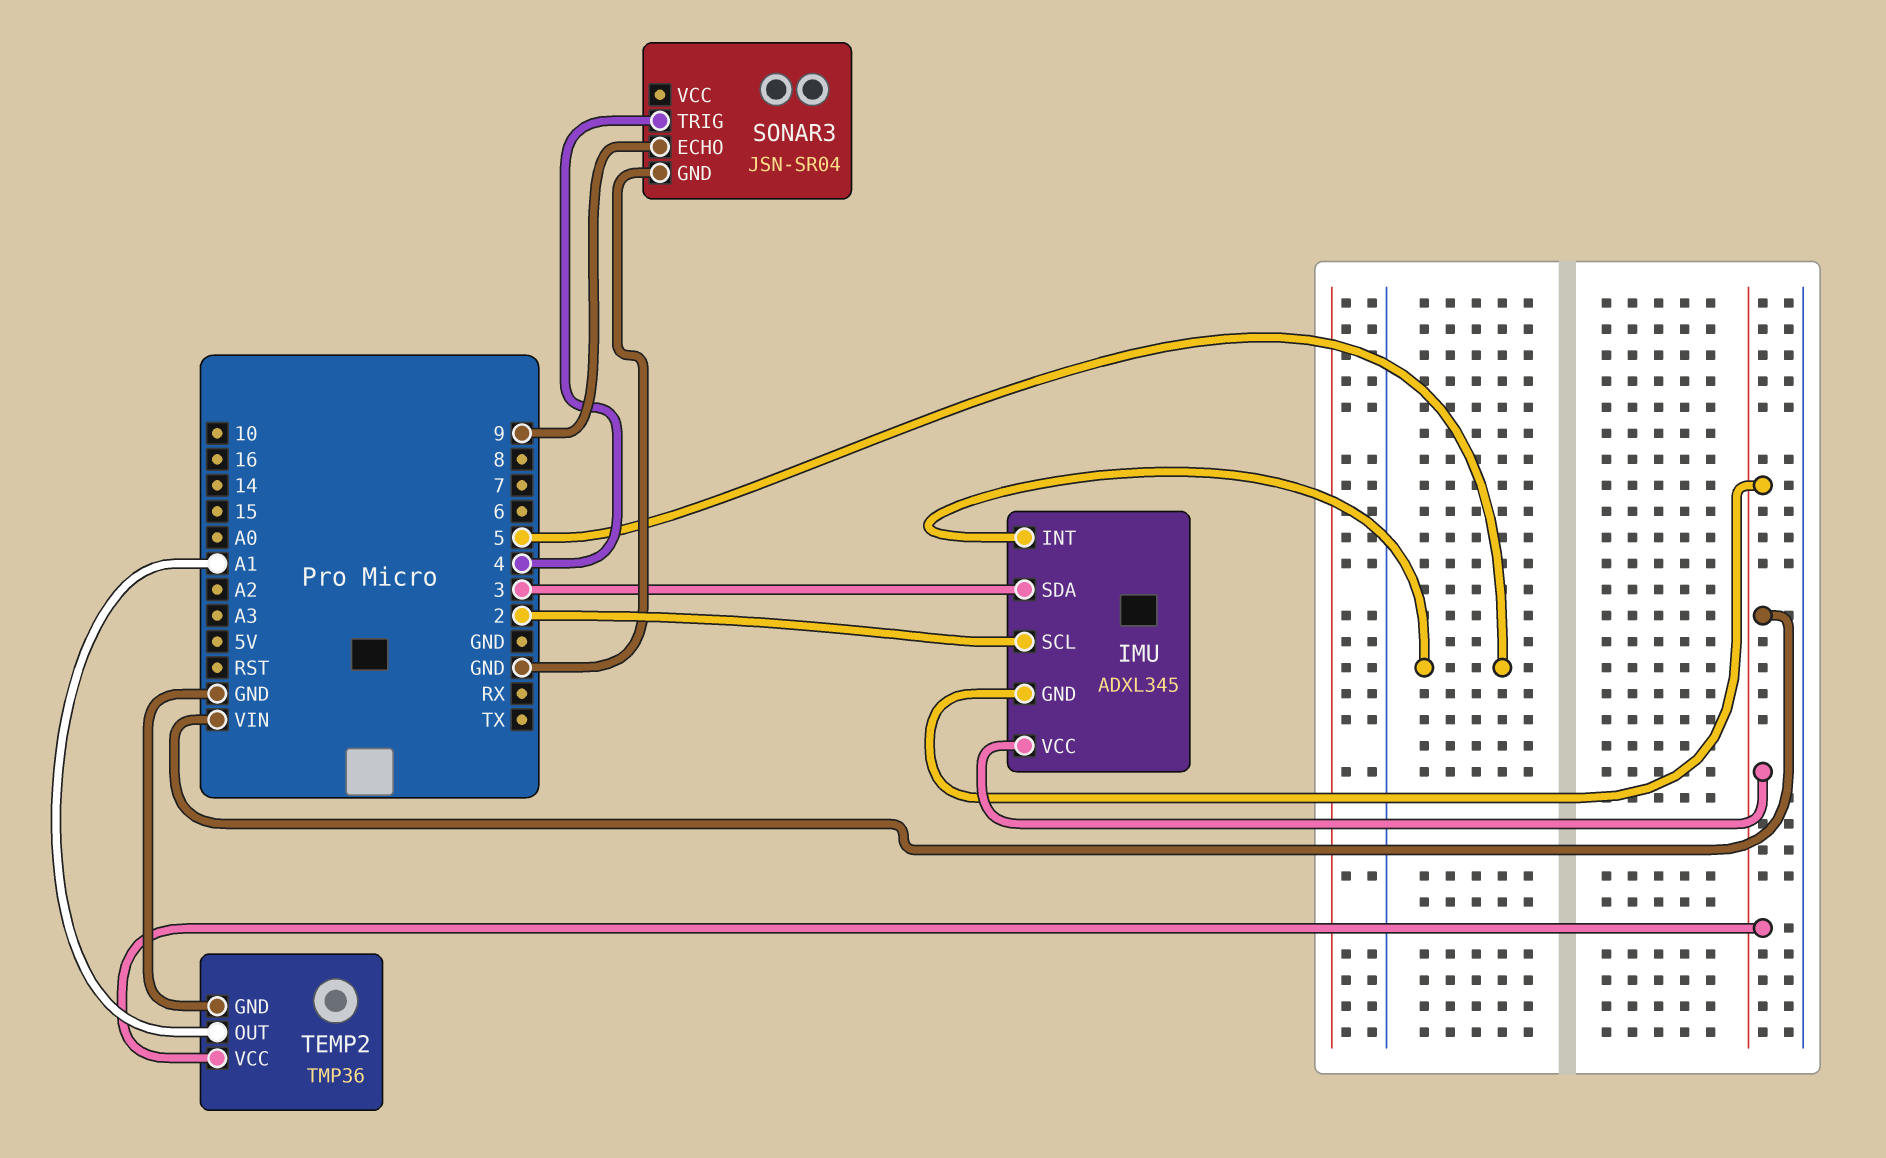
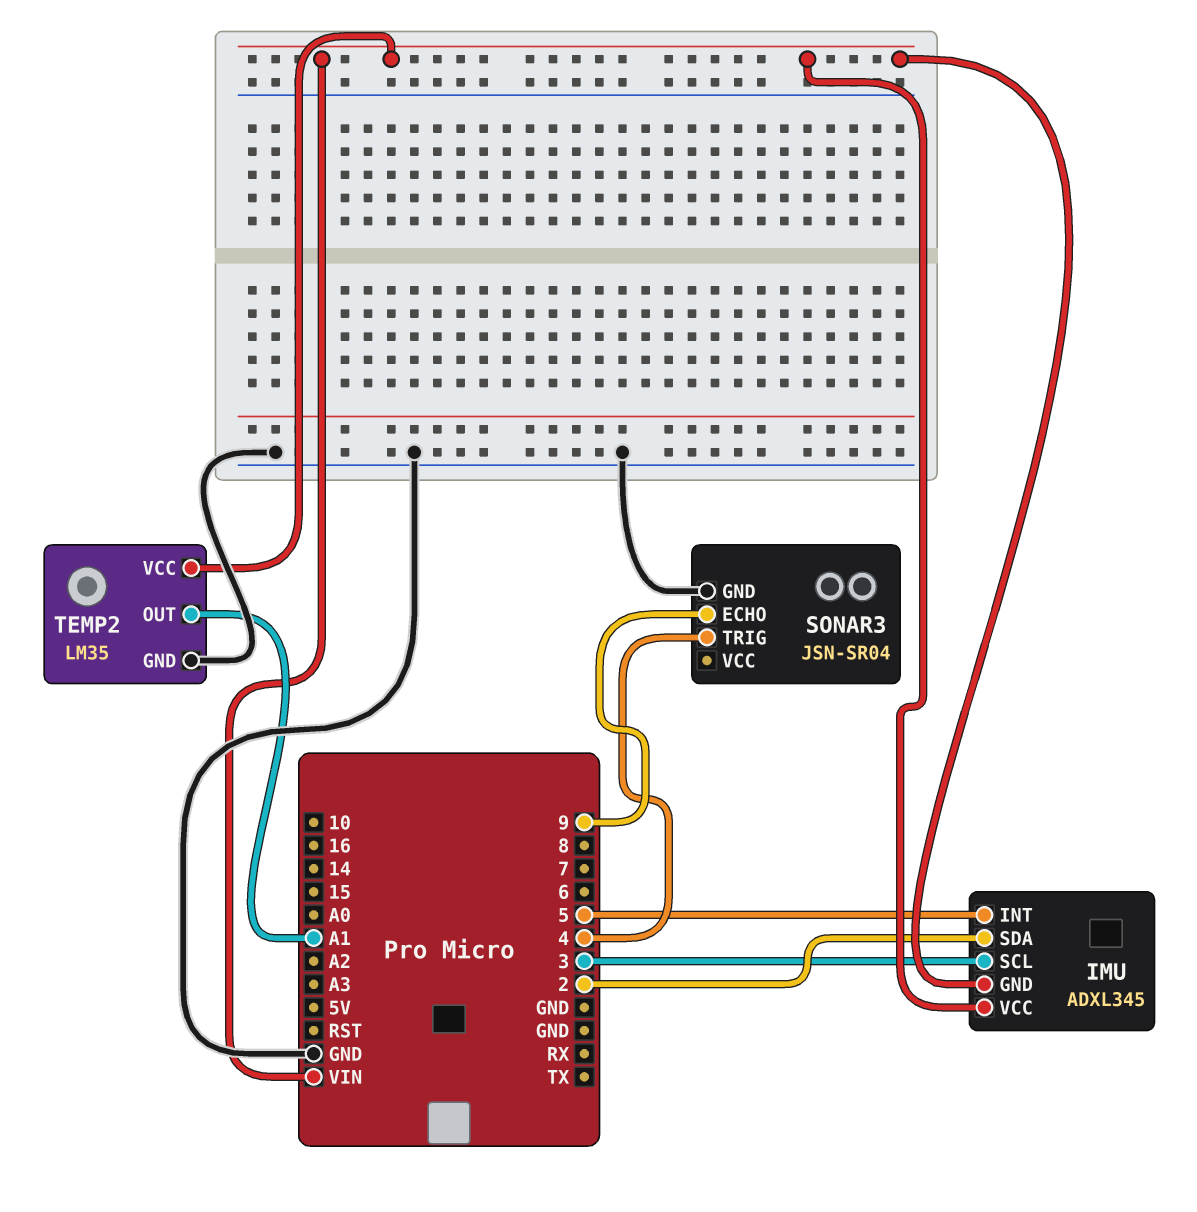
IMU pin SCL: 2 -> 3
IMU pin SDA: 3 -> 2
TEMP2: TMP36 -> LM35

